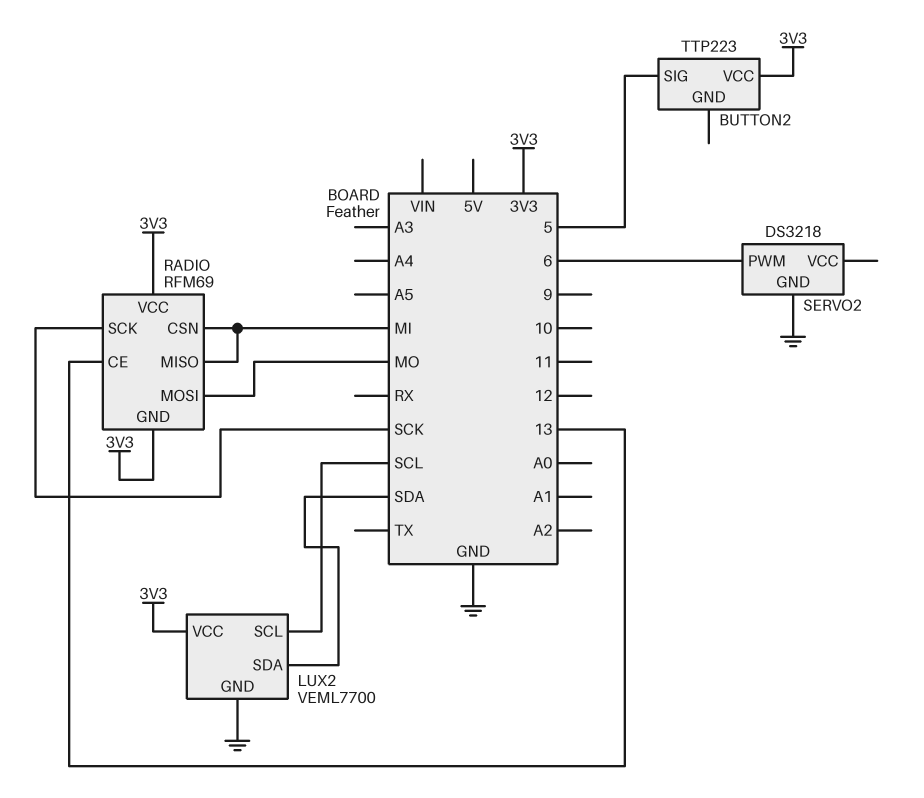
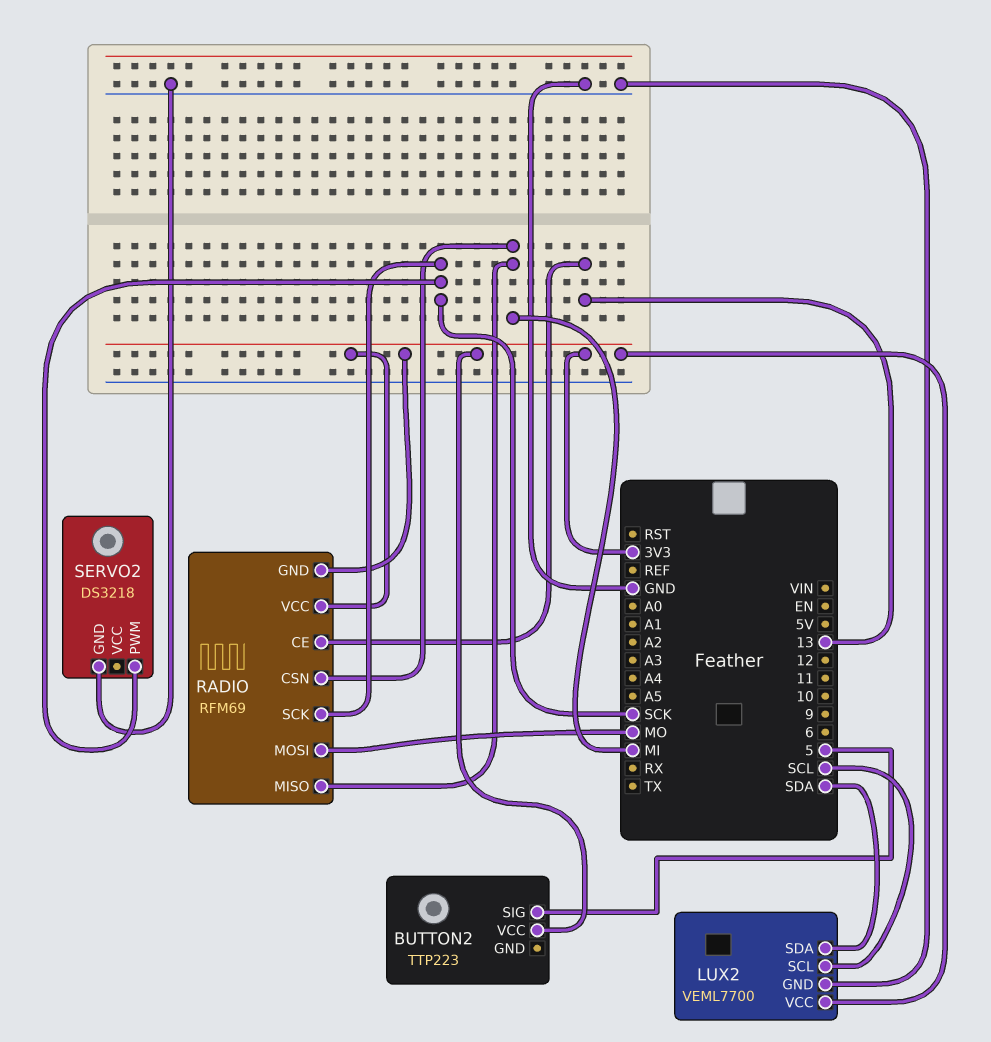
SERVO2 pin PWM: 6 -> SCK

